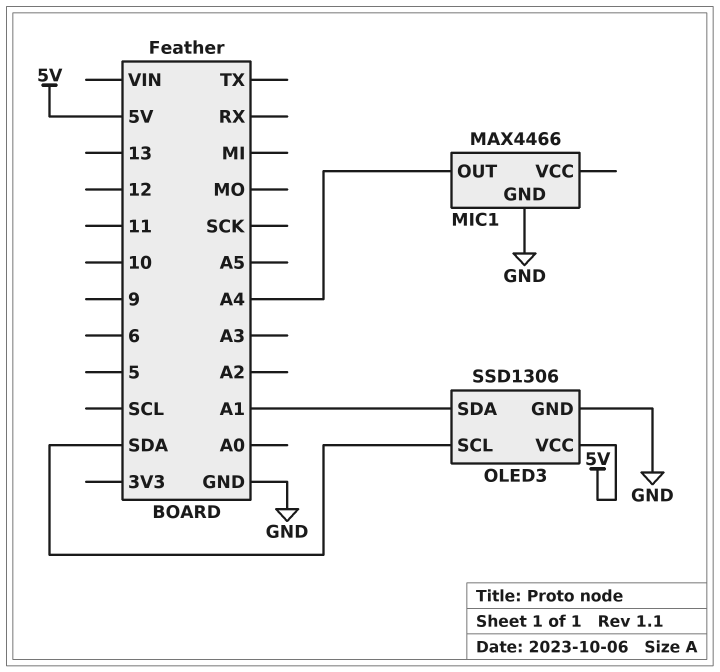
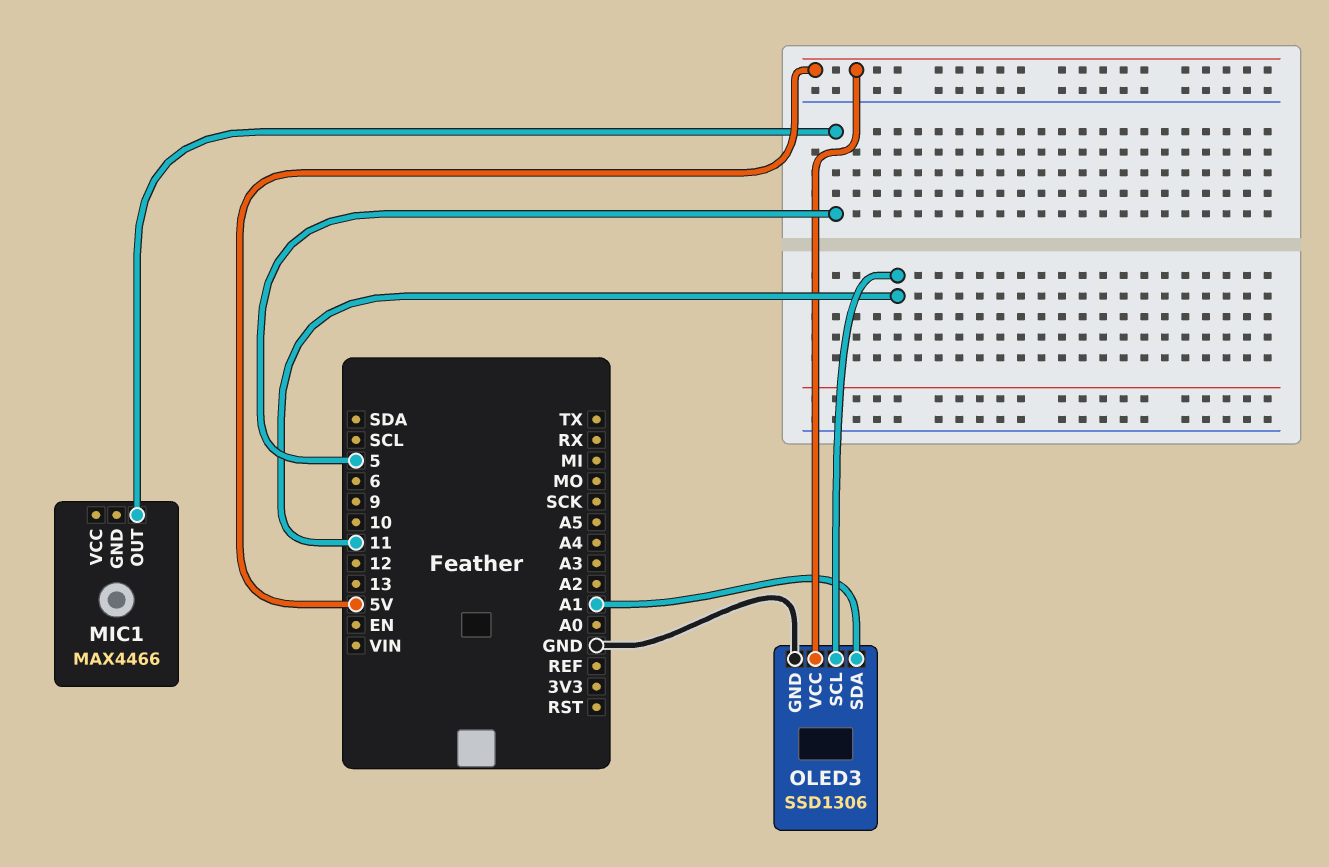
MIC1 pin GND: GND -> none
MIC1 pin OUT: A4 -> 5
OLED3 pin SCL: SDA -> 11

